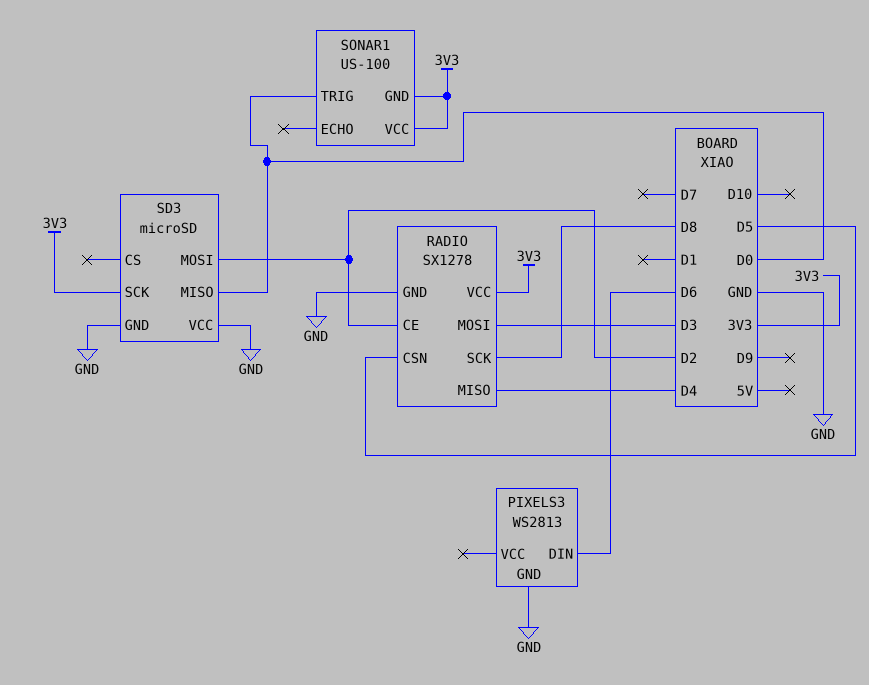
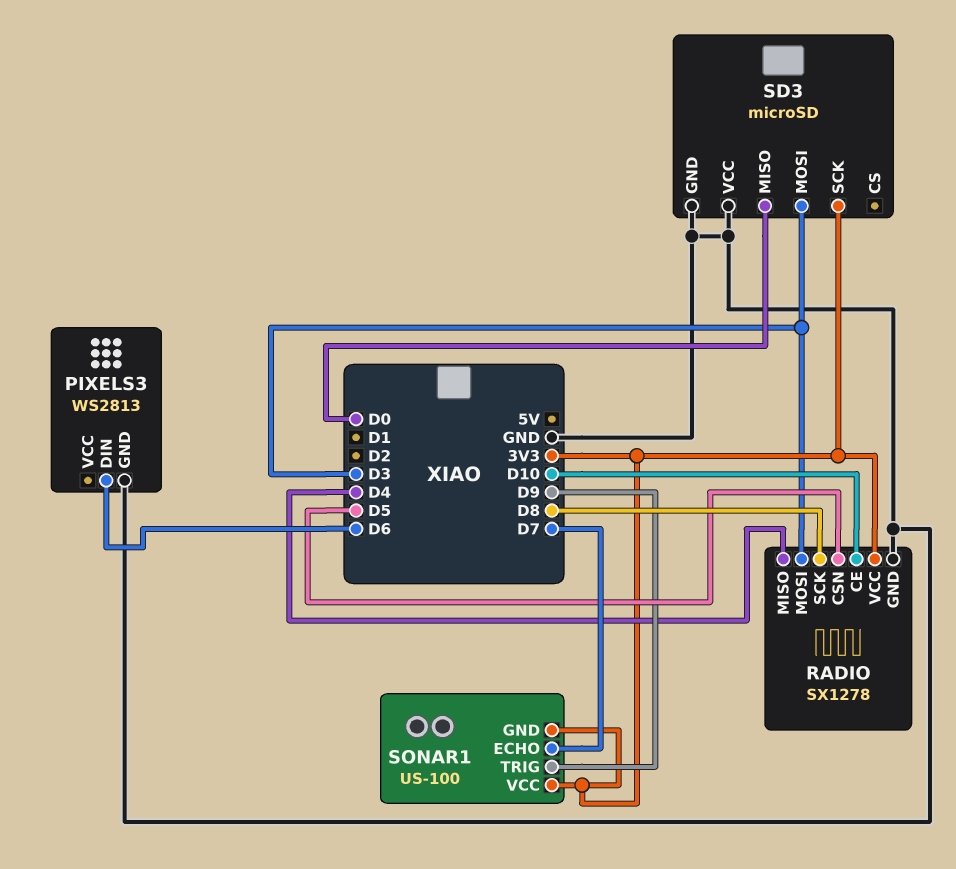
RADIO pin CE: D2 -> D10
SD3 pin MOSI: D2 -> D3
SONAR1 pin ECHO: none -> D7
SONAR1 pin TRIG: D0 -> D9

